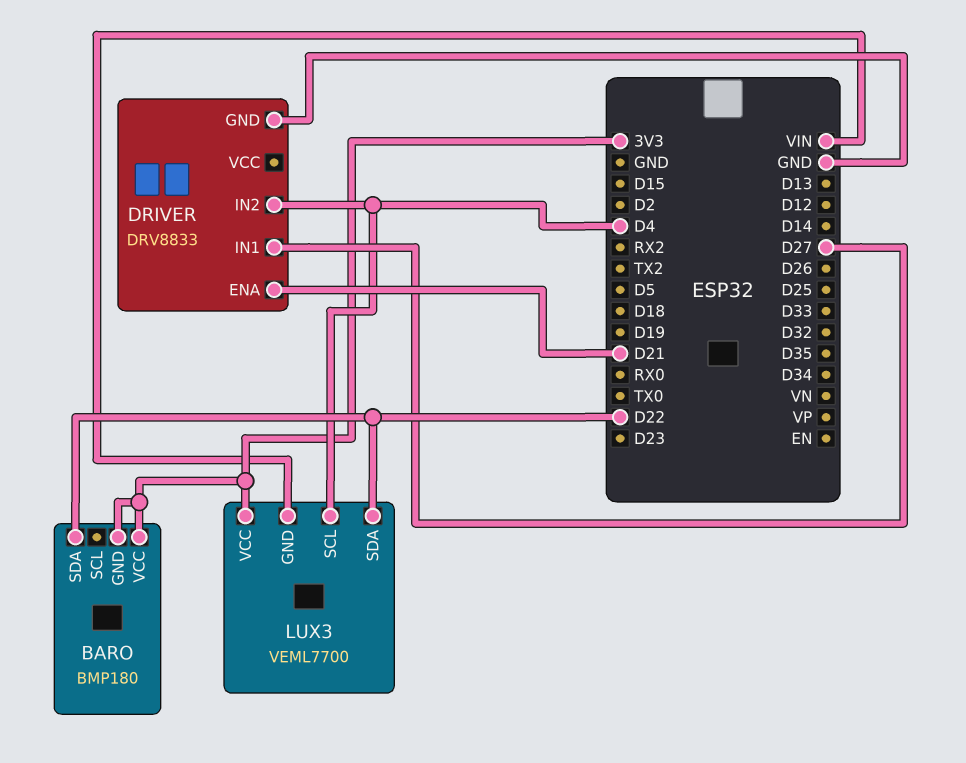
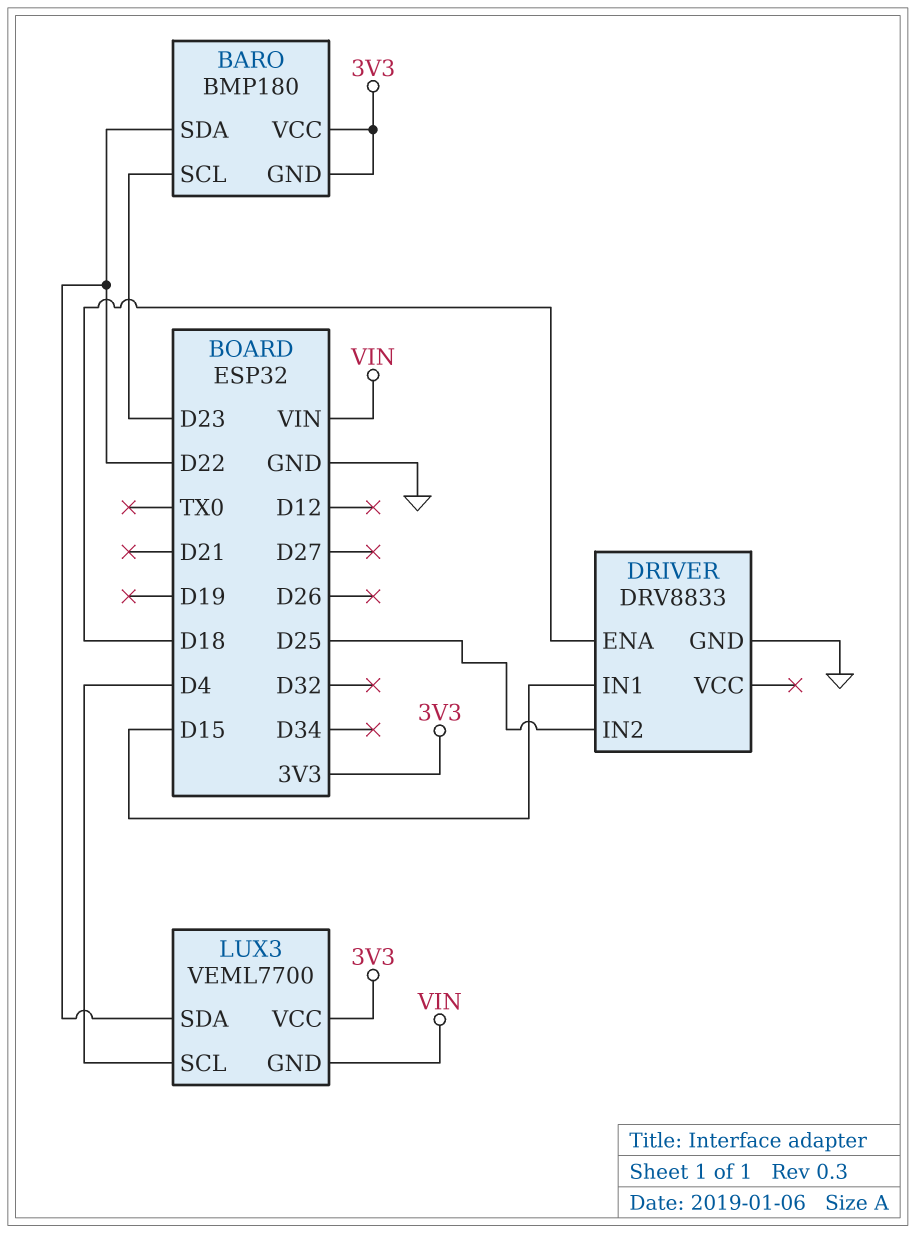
BARO pin SCL: none -> D23
DRIVER pin ENA: D21 -> D18
DRIVER pin IN1: D27 -> D15
DRIVER pin IN2: D4 -> D25

